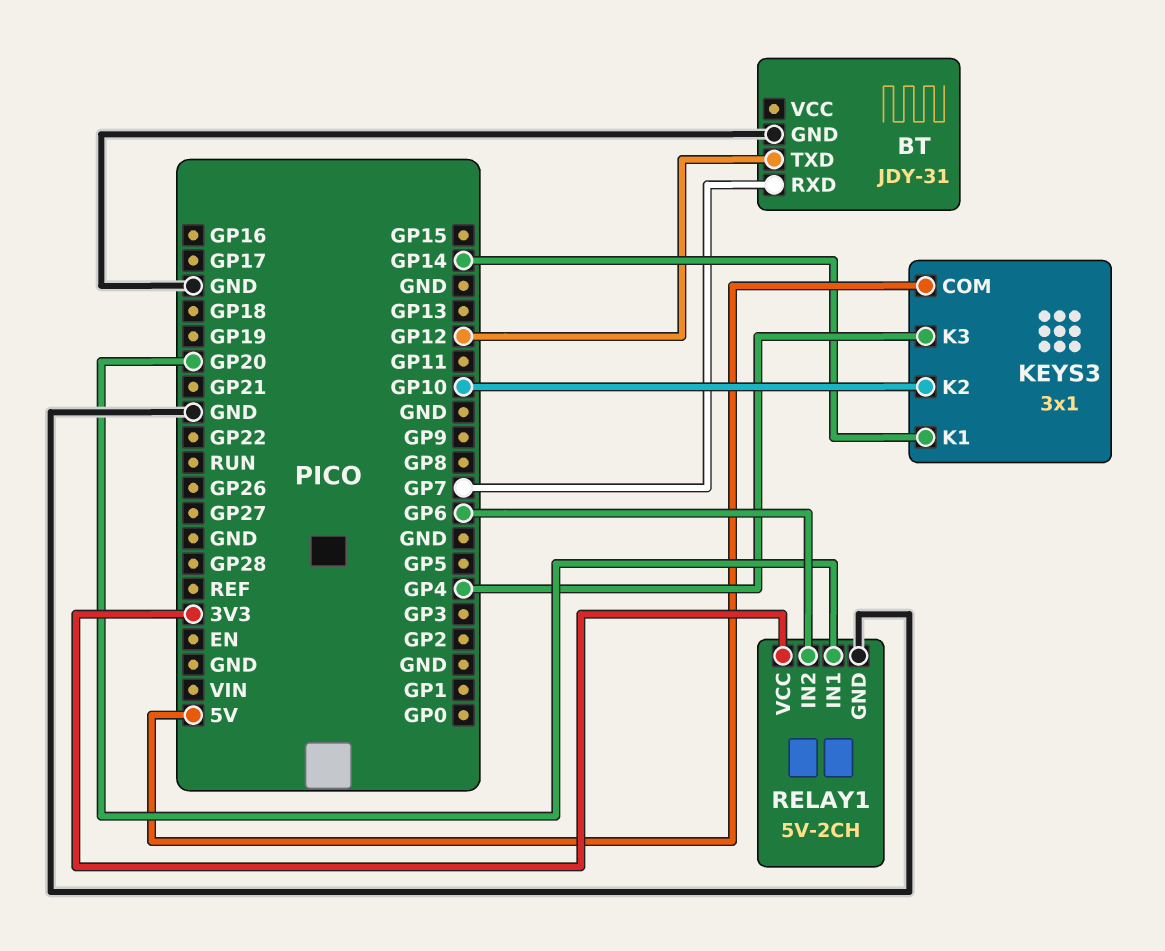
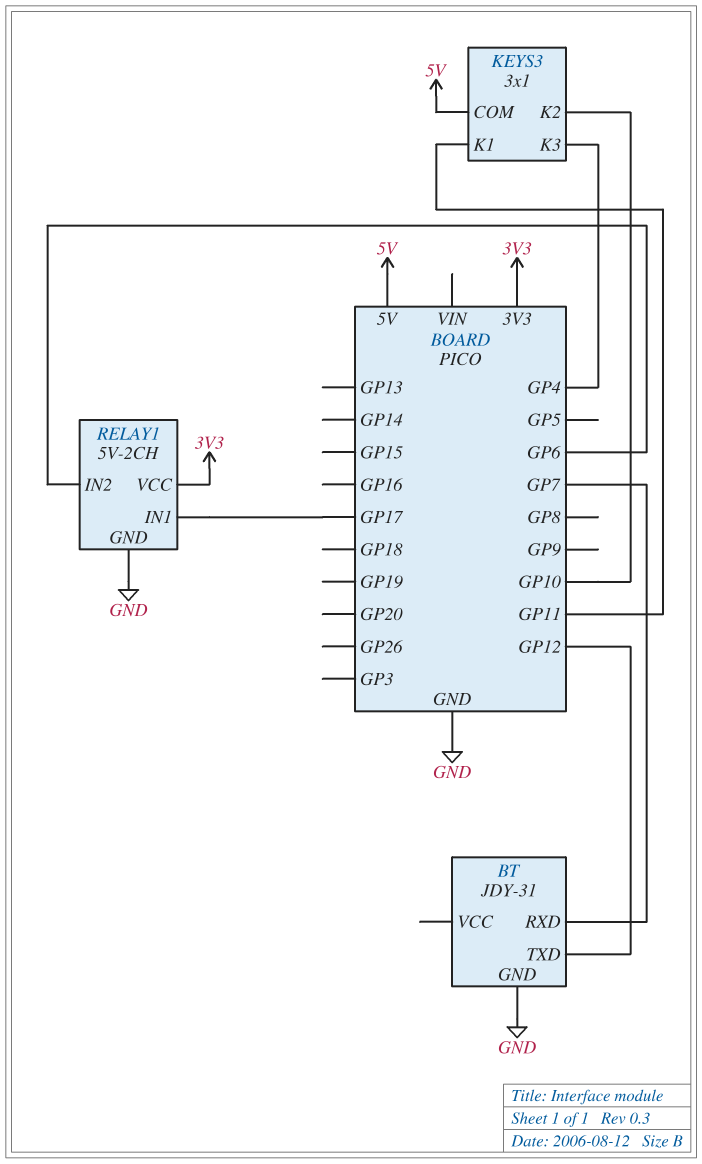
KEYS3 pin K1: GP14 -> GP11
RELAY1 pin IN1: GP20 -> GP17

